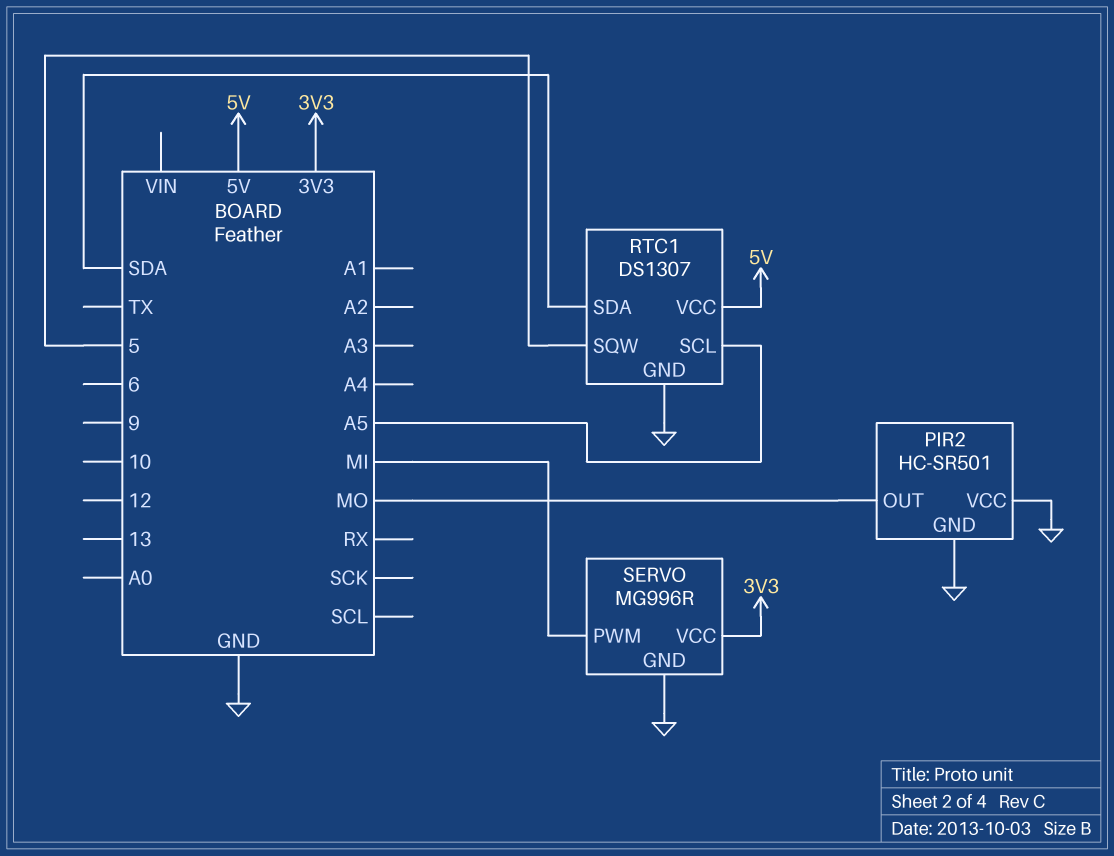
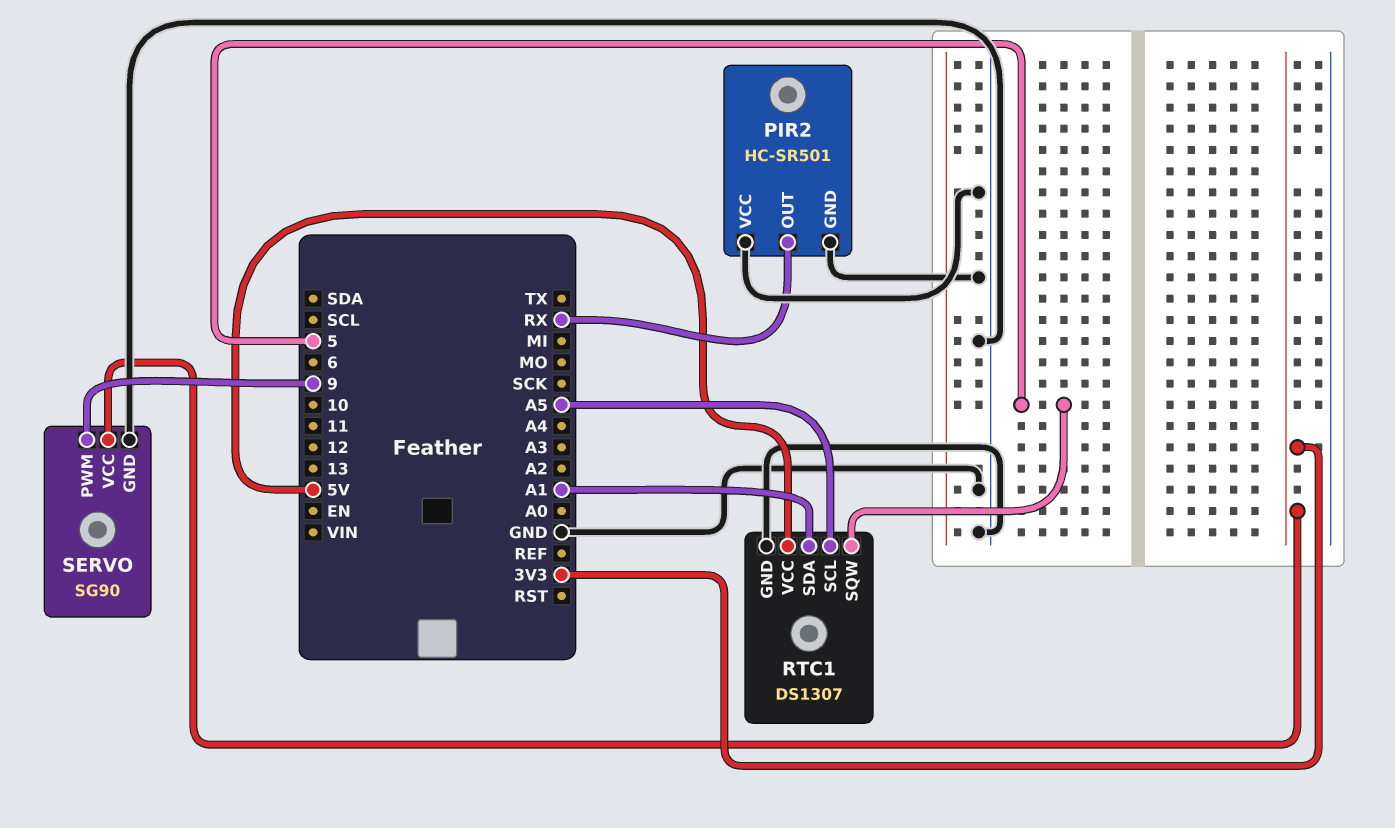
PIR2 pin OUT: MO -> RX
RTC1 pin SDA: SDA -> A1
SERVO: MG996R -> SG90
SERVO pin PWM: MI -> 9

